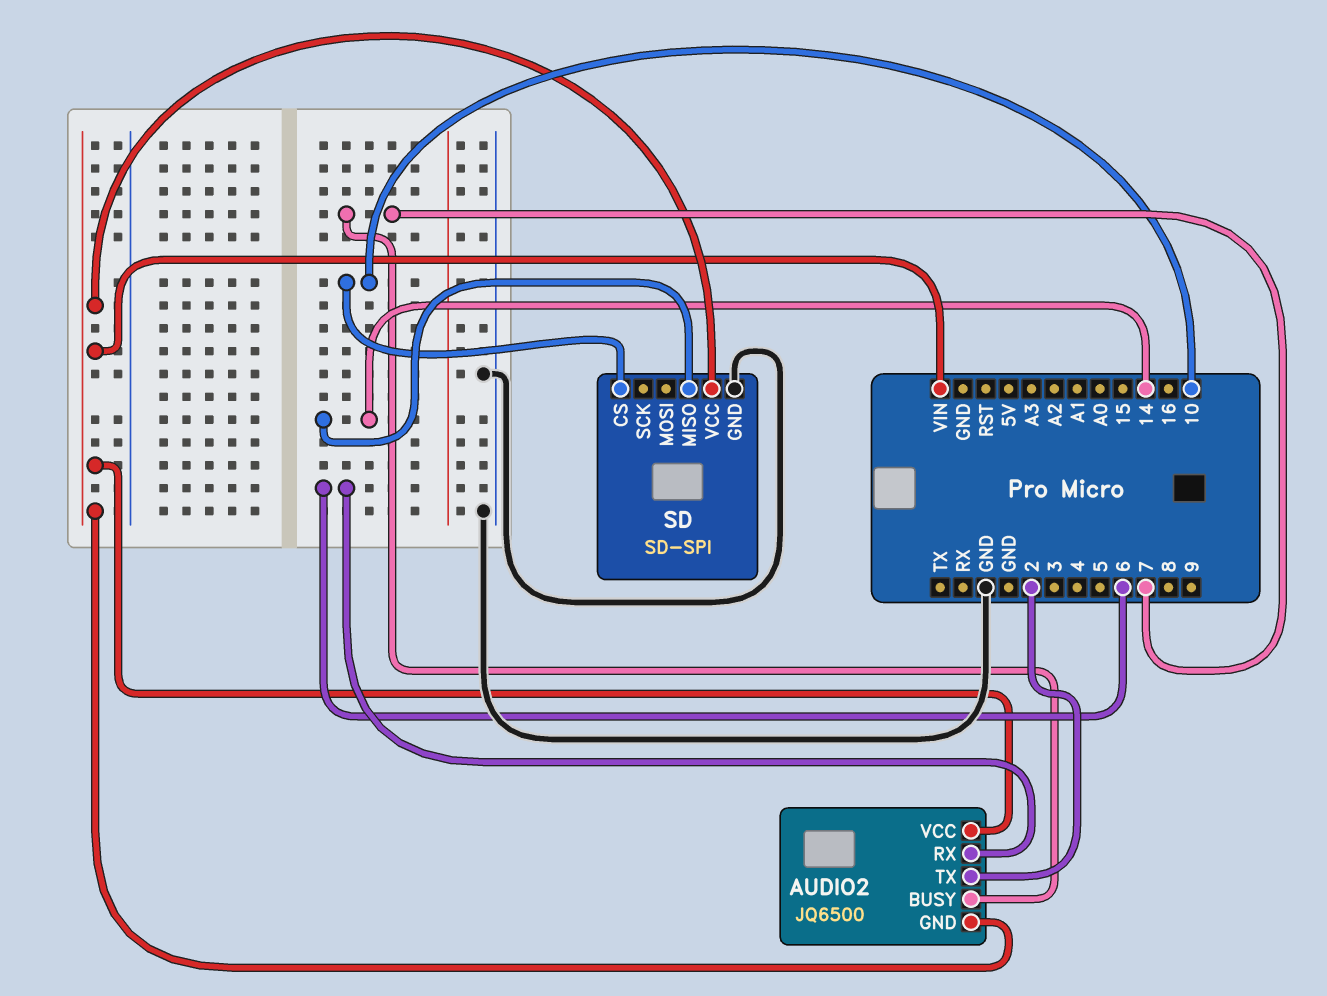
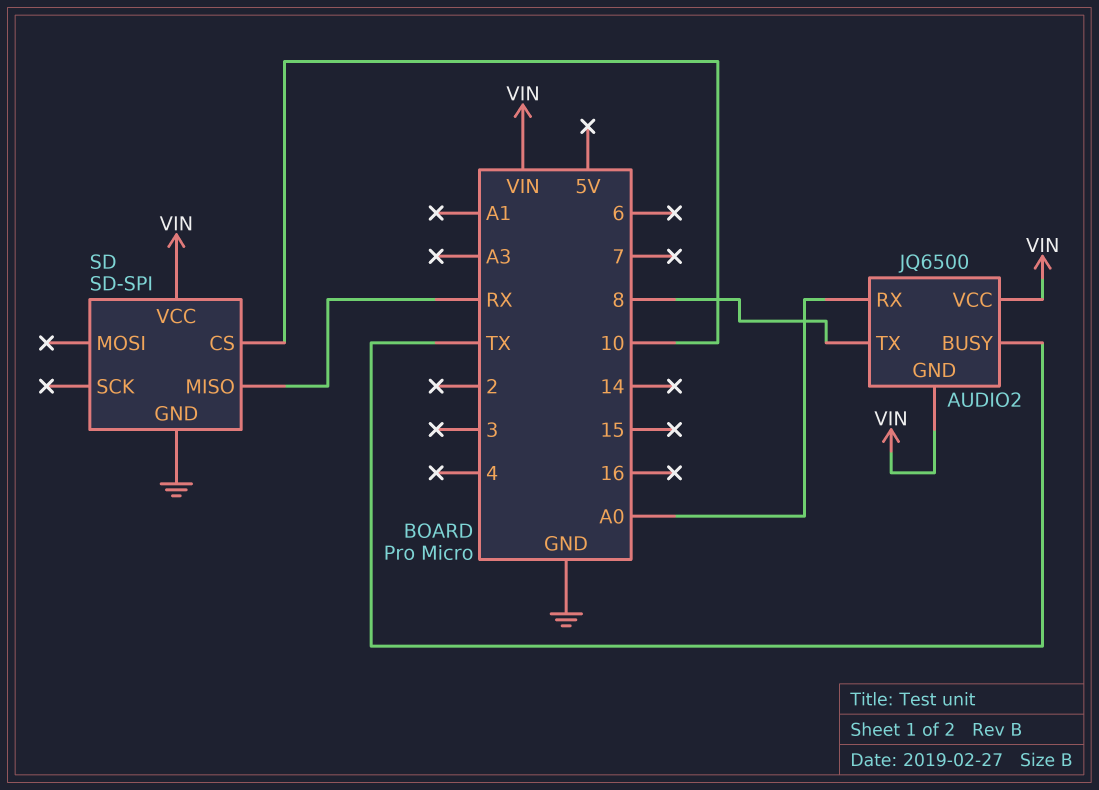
AUDIO2 pin BUSY: 7 -> TX
AUDIO2 pin RX: 6 -> A0
AUDIO2 pin TX: 2 -> 8
SD pin MISO: 14 -> RX

